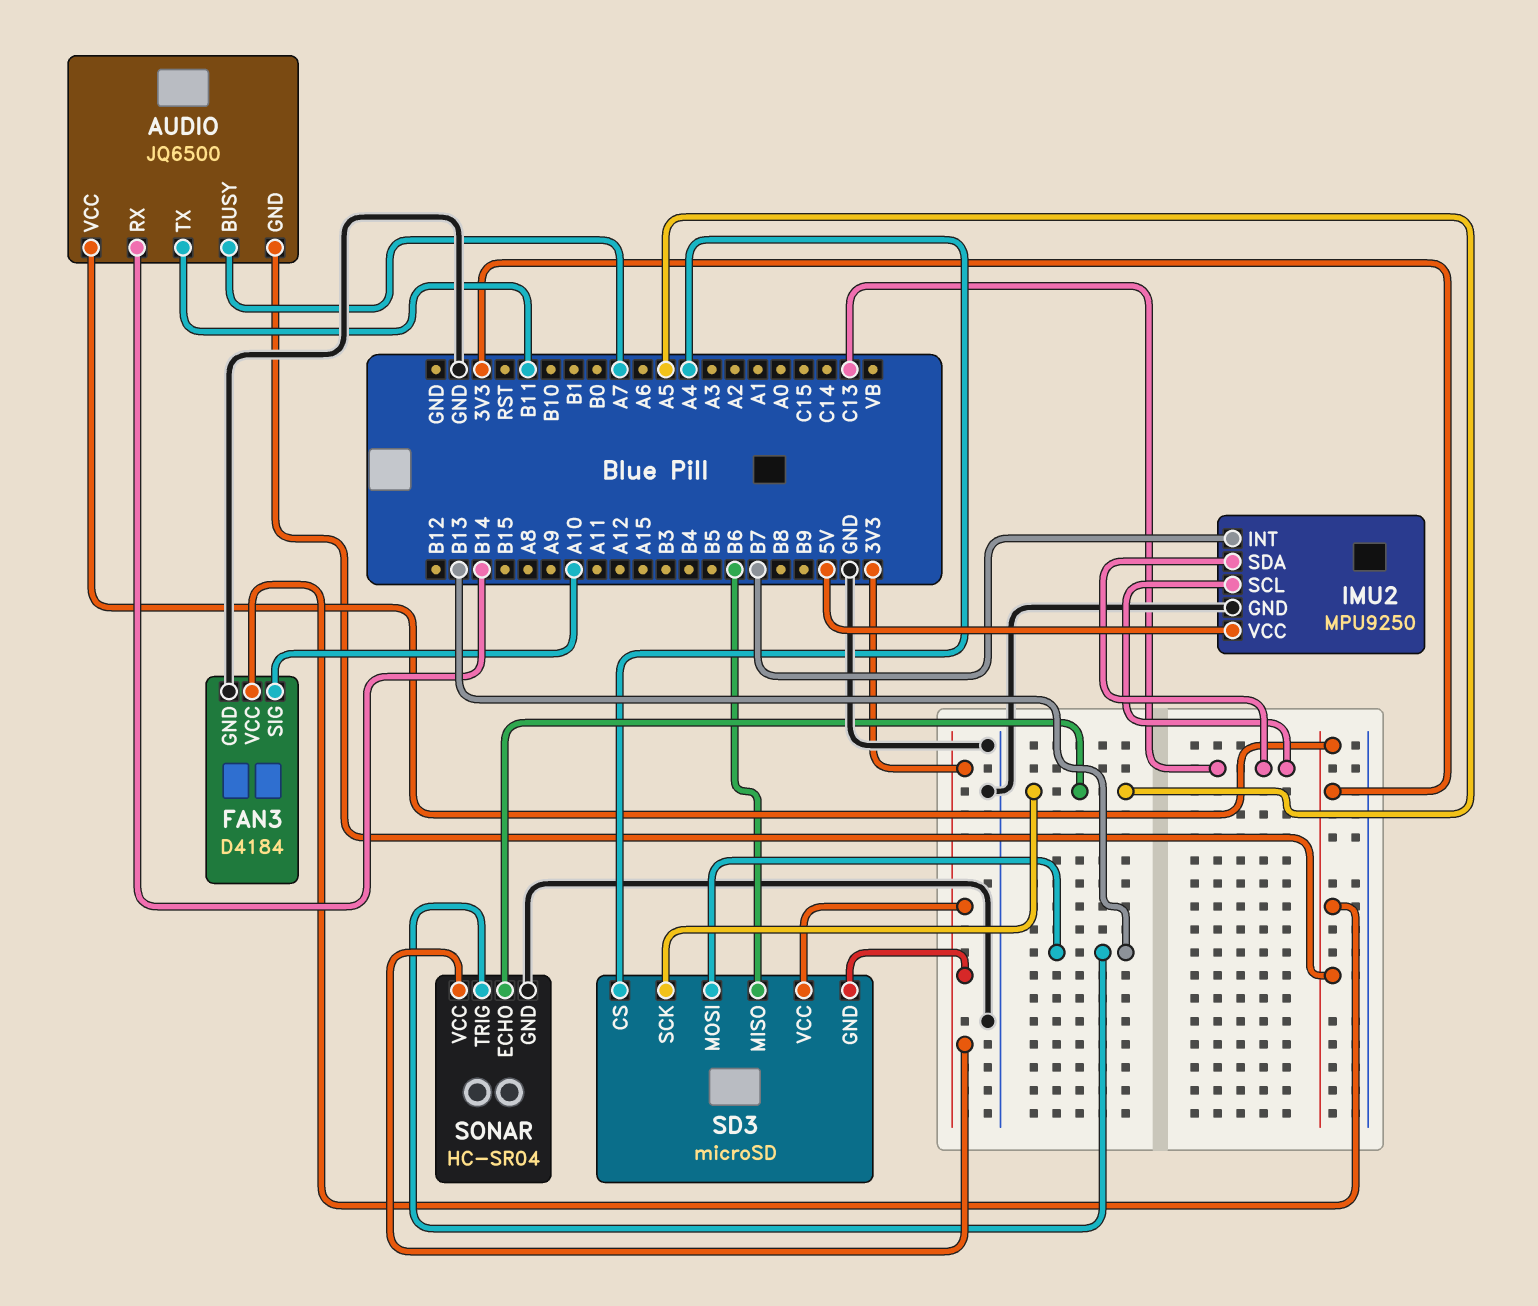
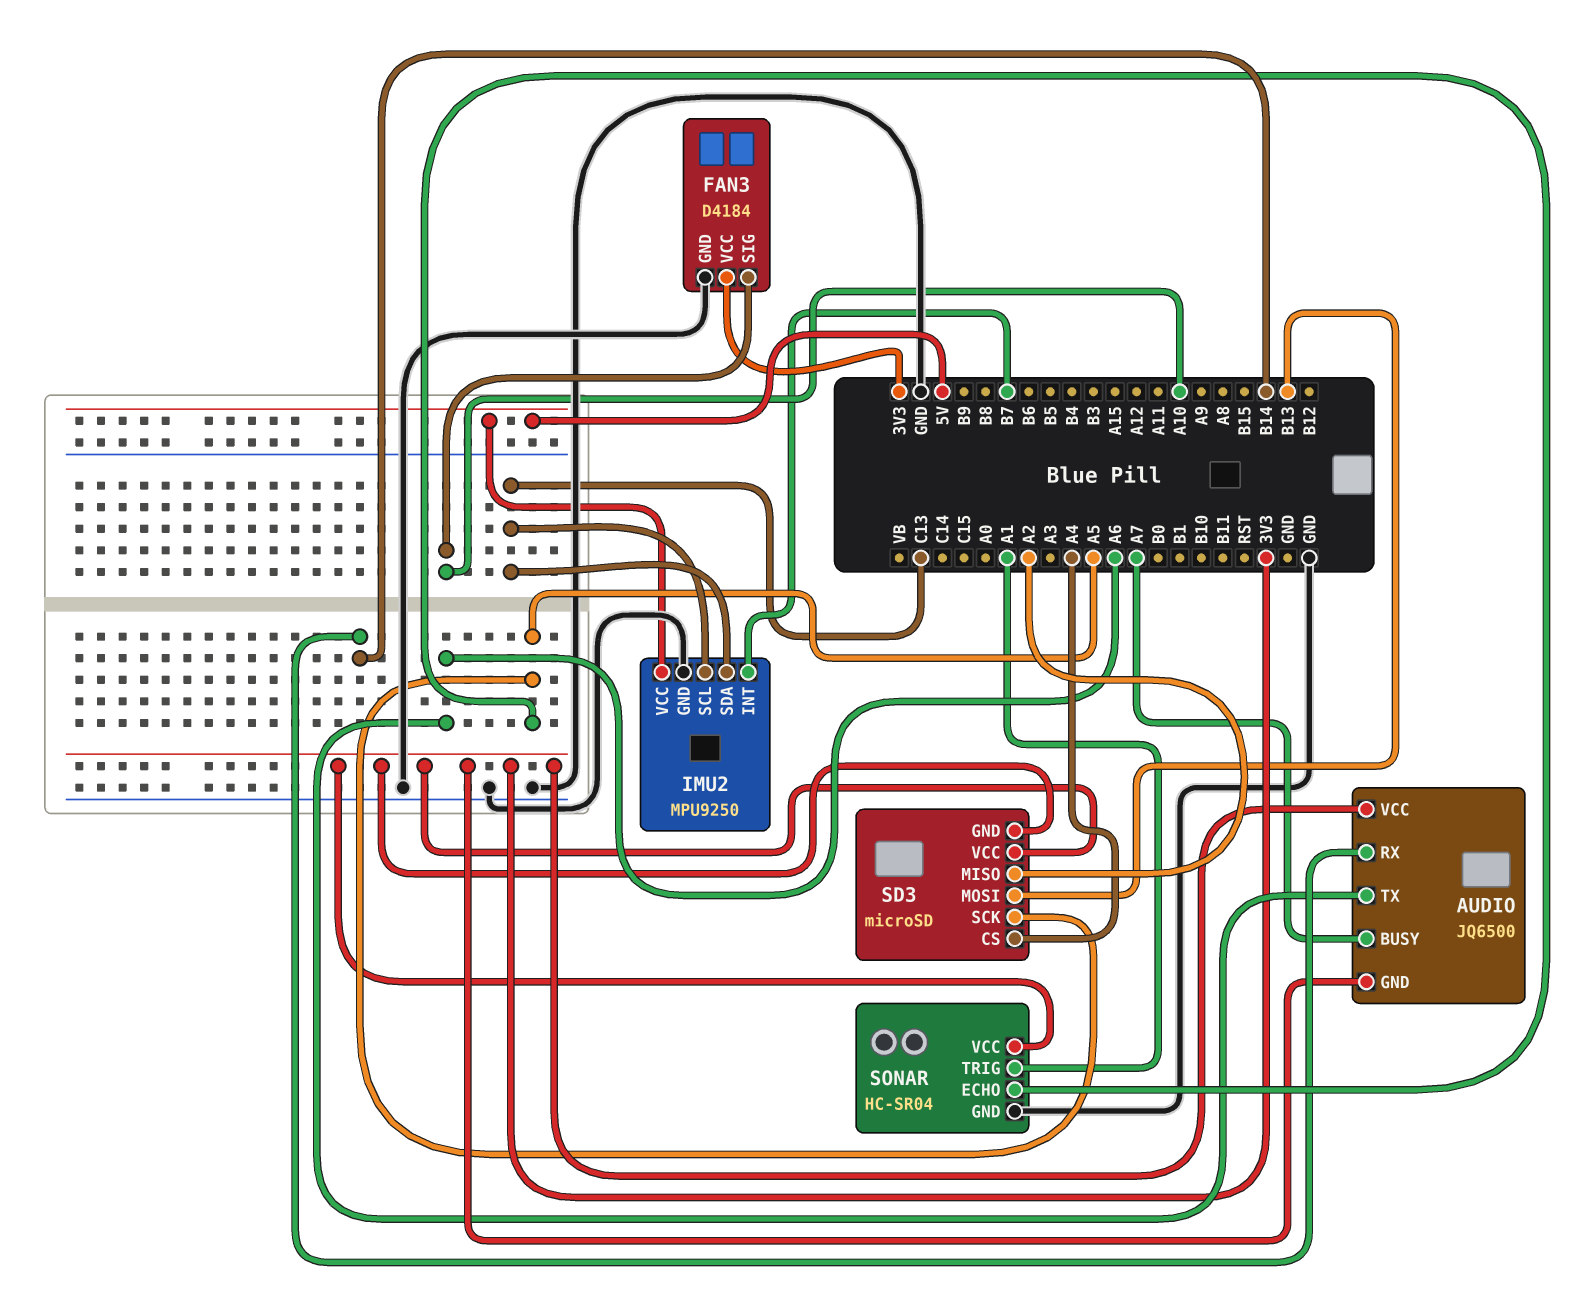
AUDIO pin TX: B11 -> A6
SD3 pin MISO: B6 -> A2
SONAR pin TRIG: B13 -> A1

